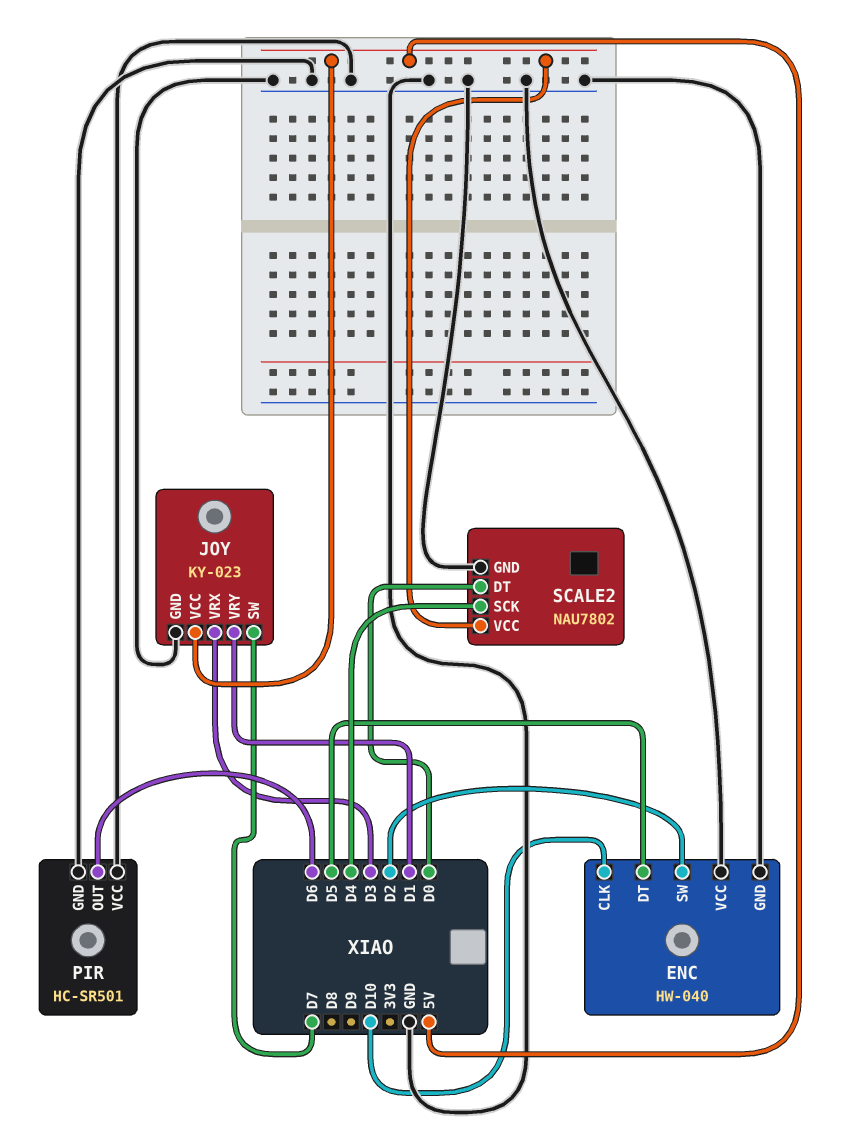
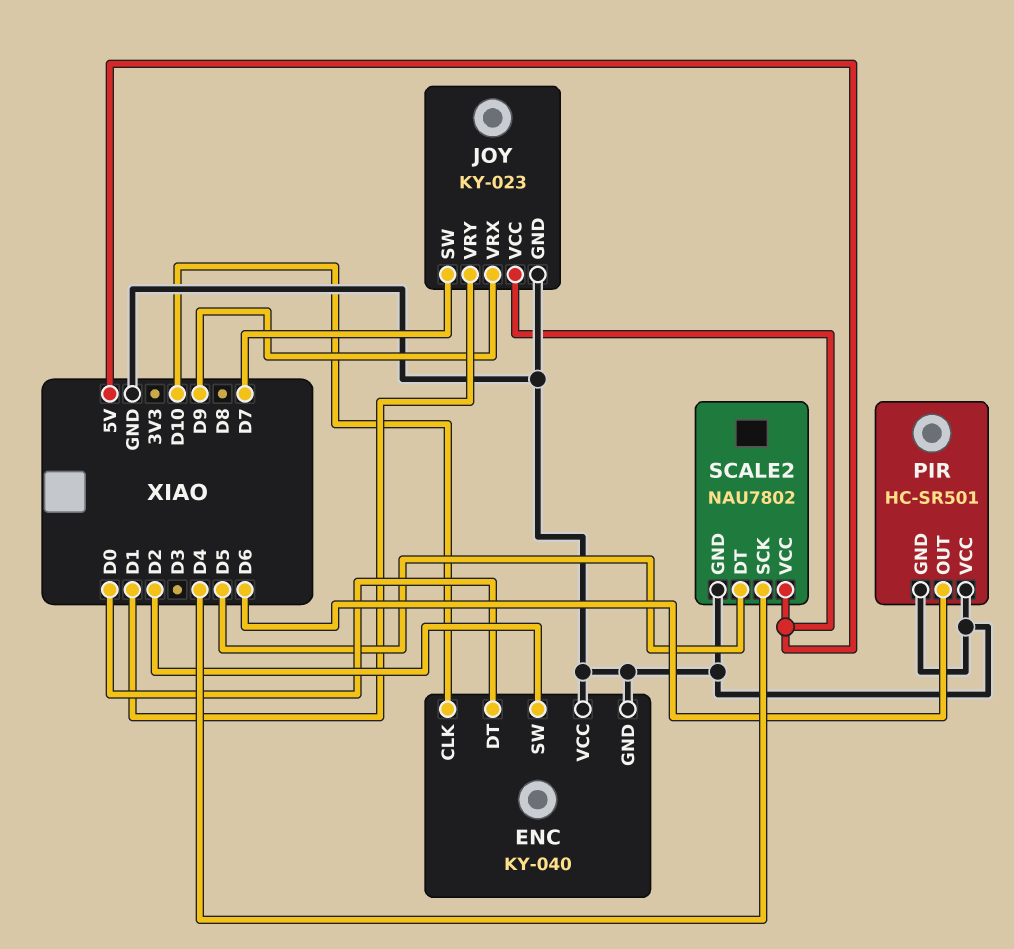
ENC: HW-040 -> KY-040
ENC pin DT: D5 -> D0
JOY pin VRX: D3 -> D9
SCALE2 pin DT: D0 -> D5

